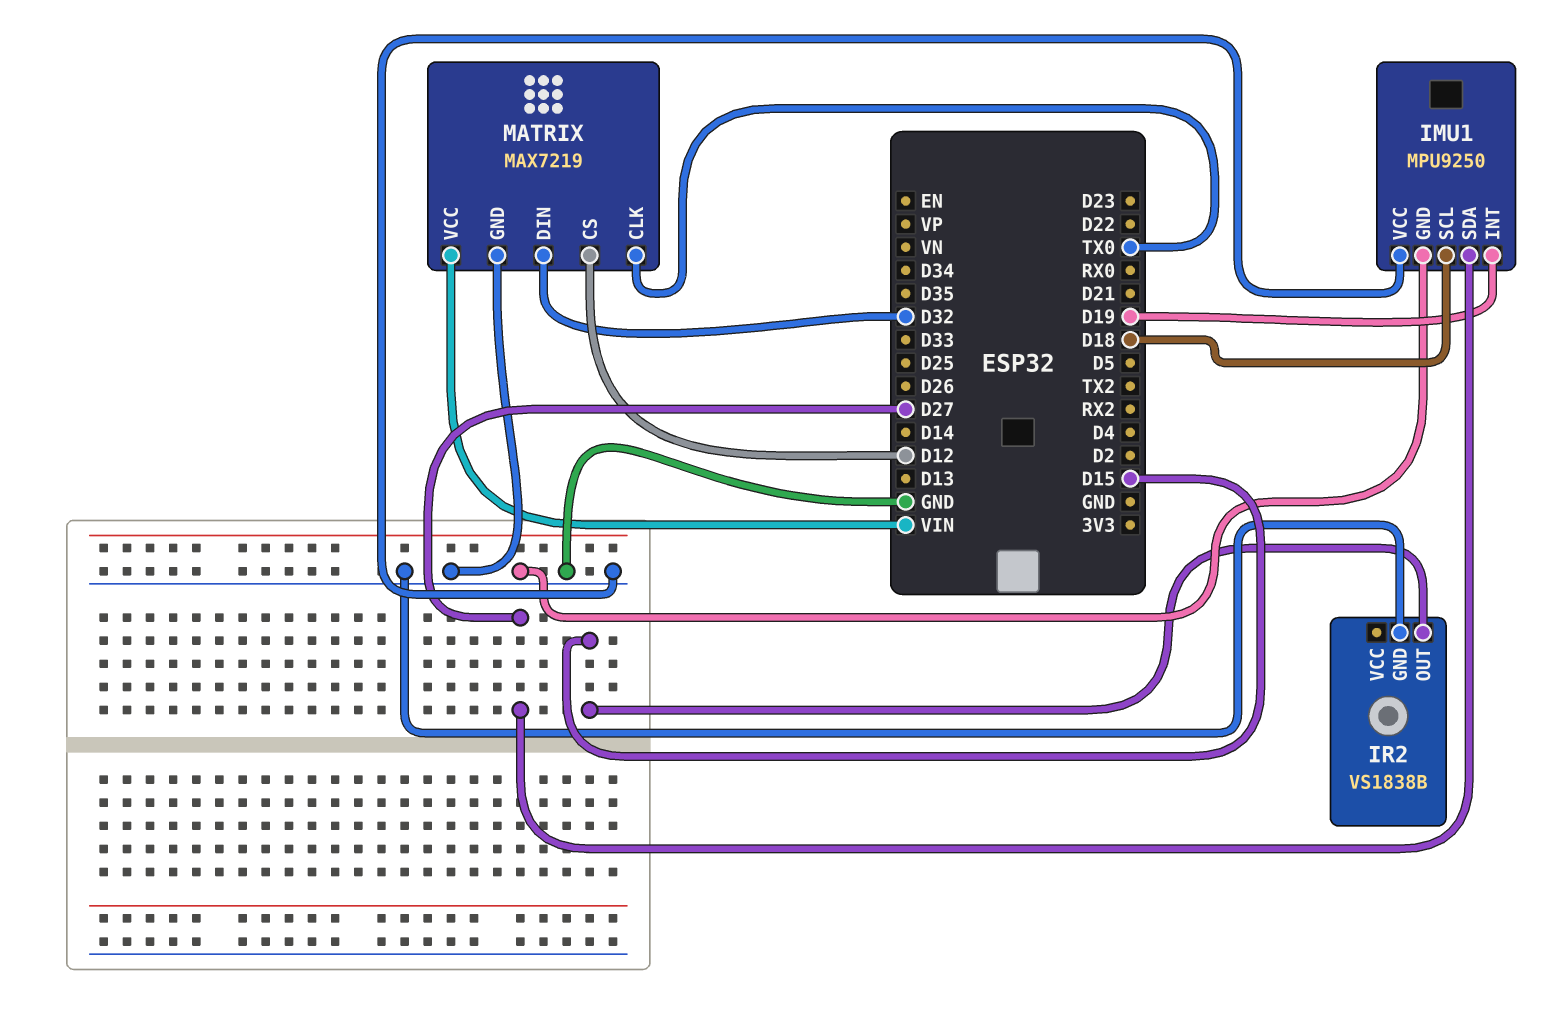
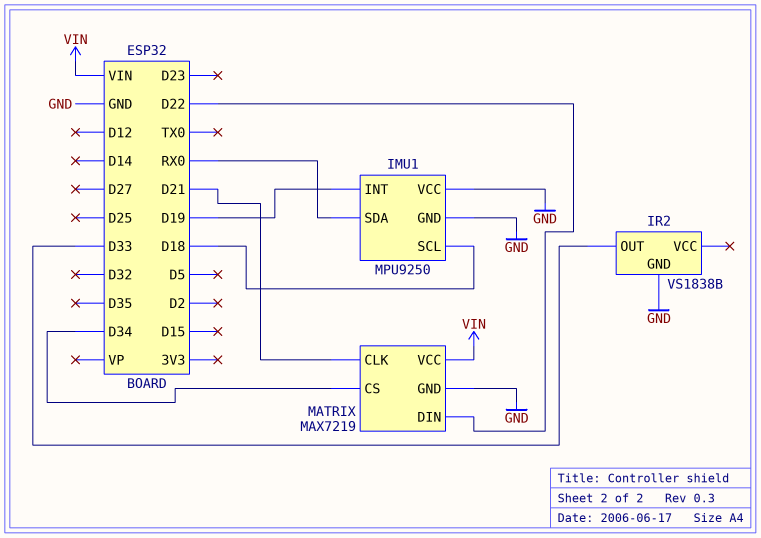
IMU1 pin SDA: D27 -> RX0
IR2 pin OUT: D15 -> D33
MATRIX pin CLK: TX0 -> D21
MATRIX pin CS: D12 -> D34
MATRIX pin DIN: D32 -> D22

